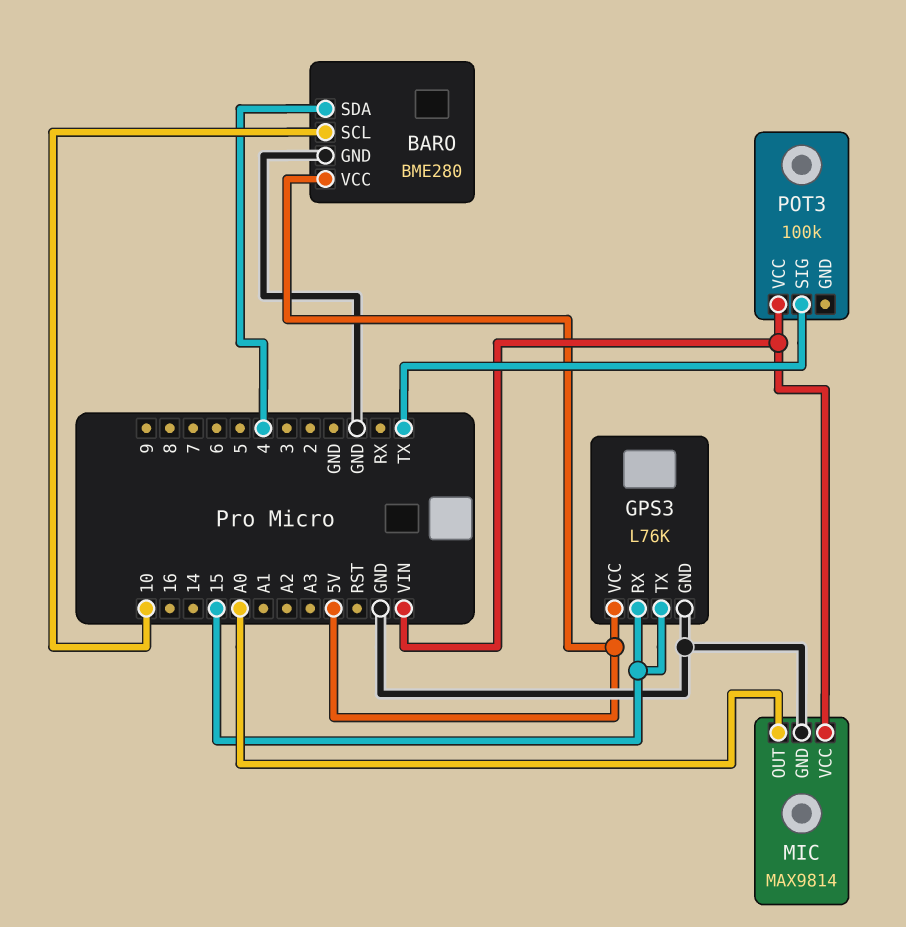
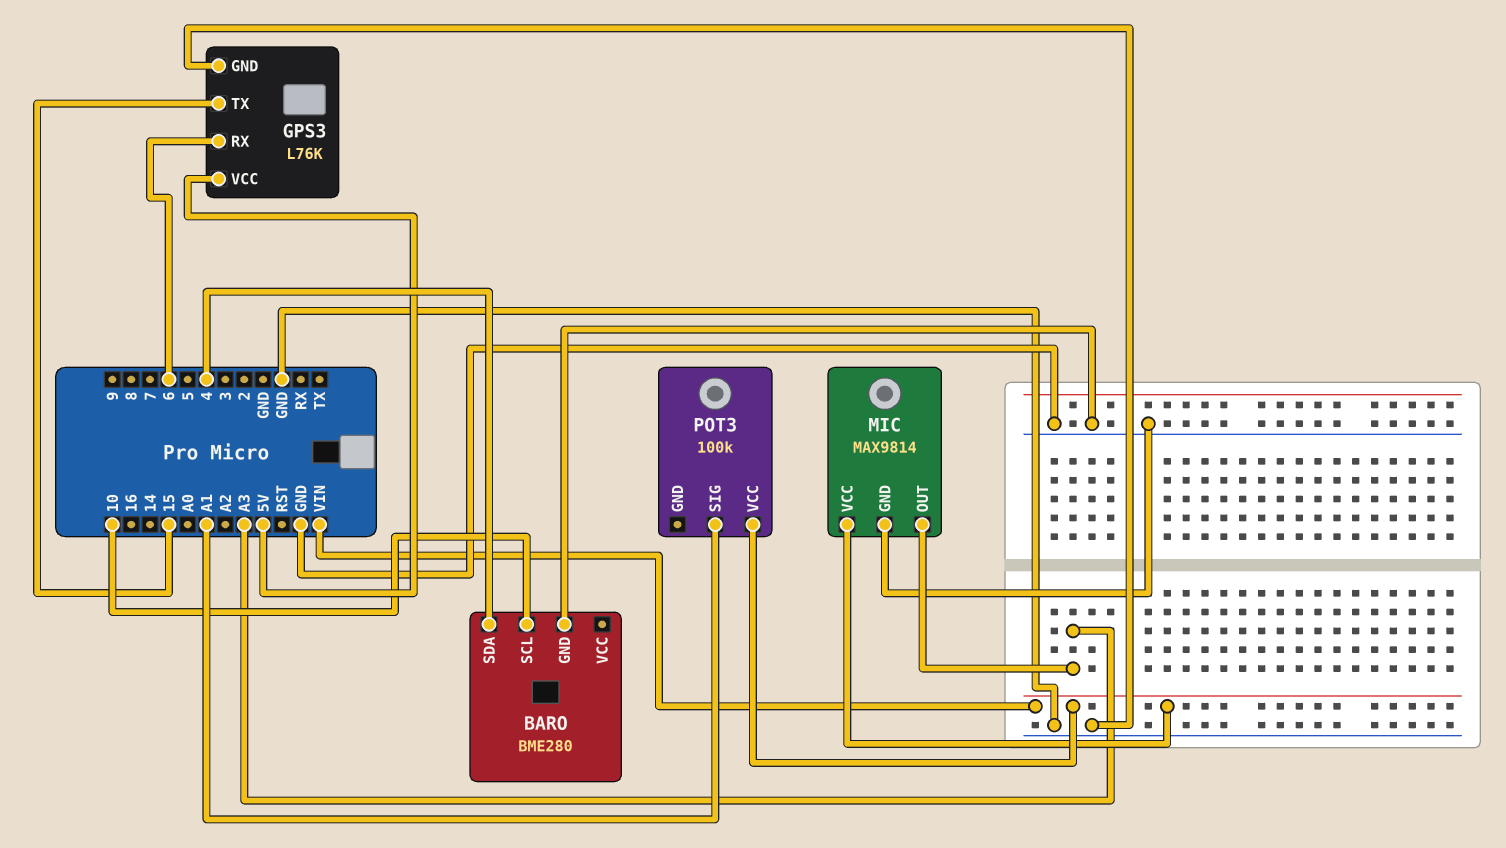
BARO pin VCC: 5V -> none
GPS3 pin RX: 15 -> 6
MIC pin OUT: A0 -> A3
POT3 pin SIG: TX -> A1

